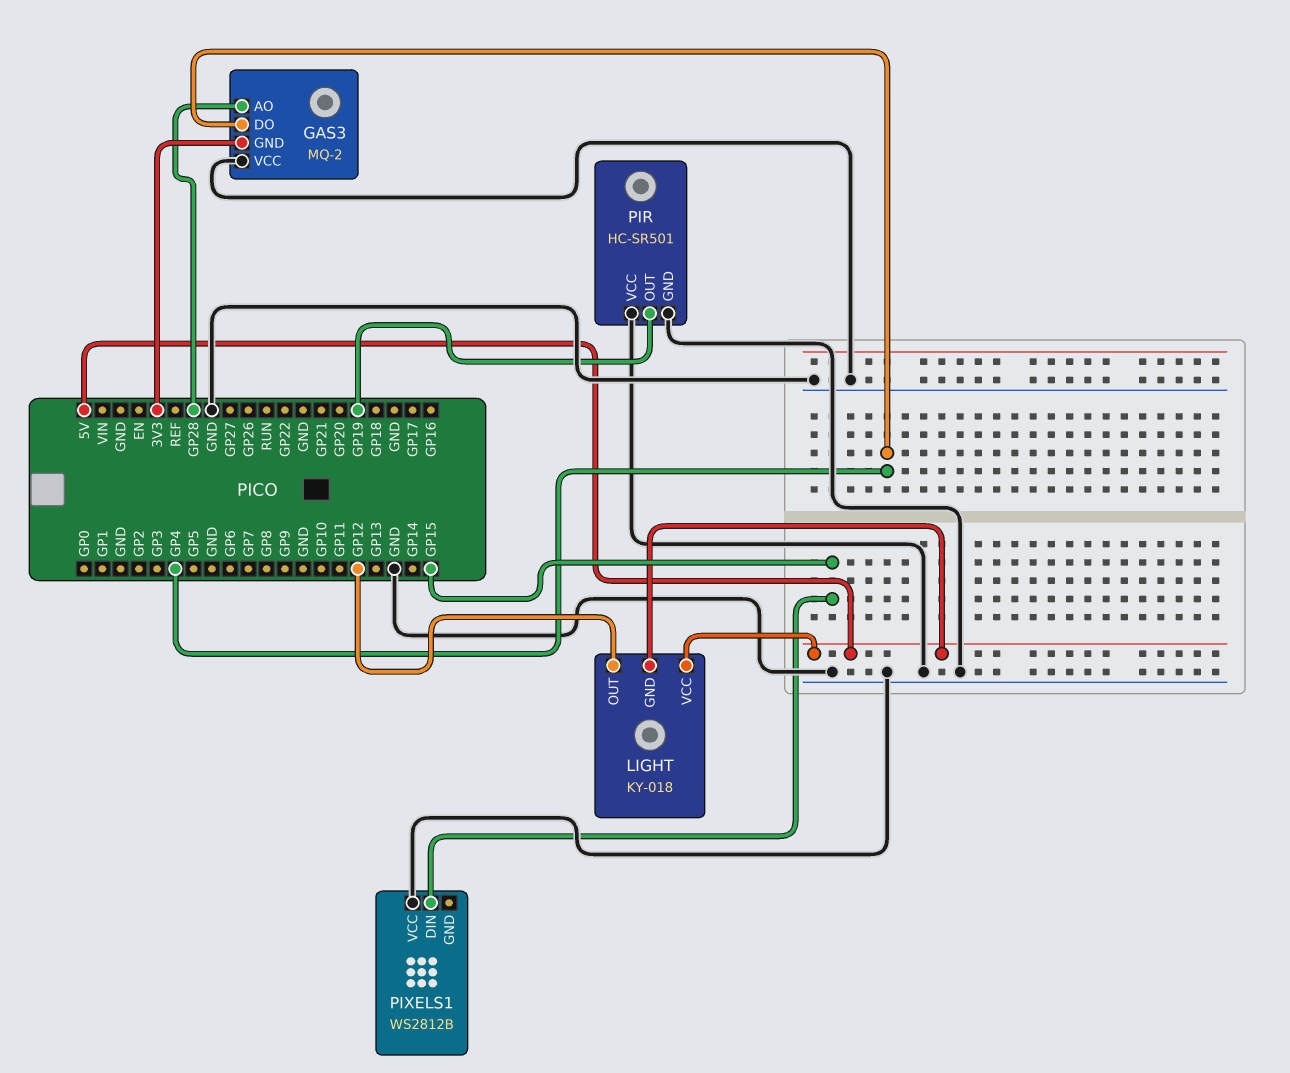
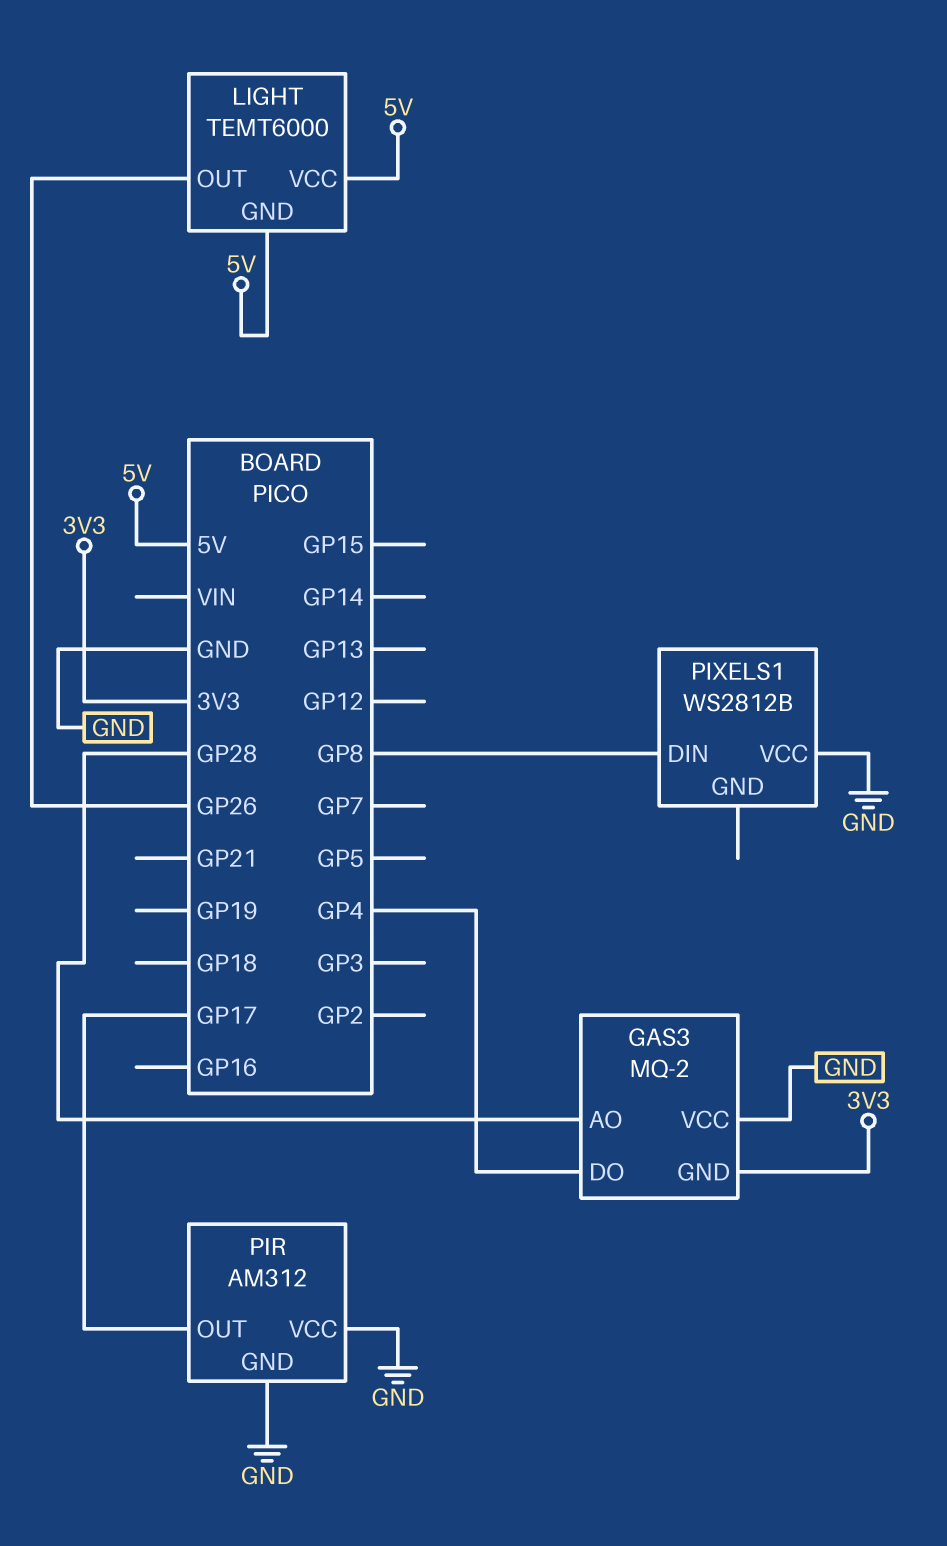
LIGHT: KY-018 -> TEMT6000
LIGHT pin OUT: GP12 -> GP26
PIR: HC-SR501 -> AM312
PIR pin OUT: GP19 -> GP17
PIXELS1 pin DIN: GP15 -> GP8

